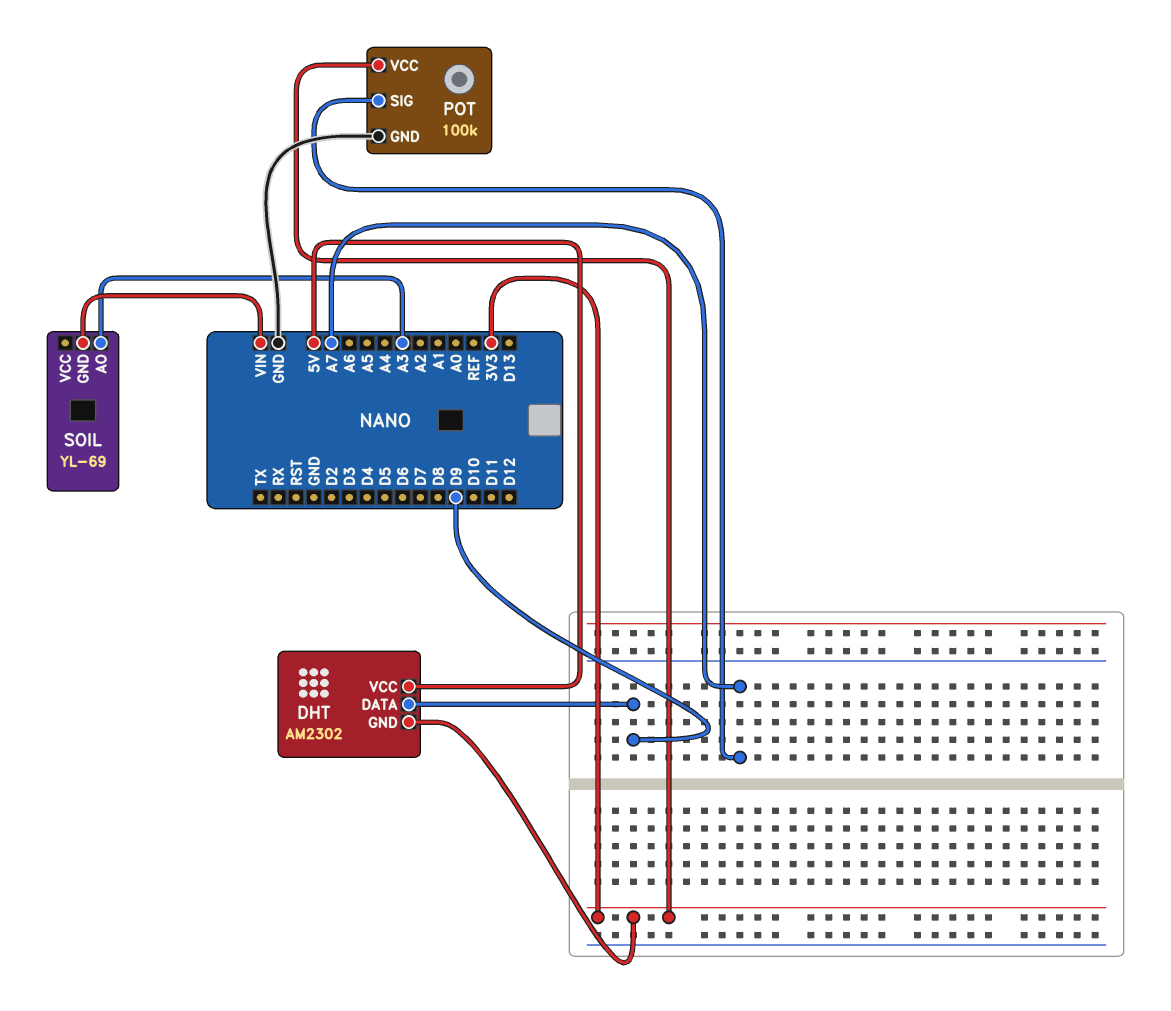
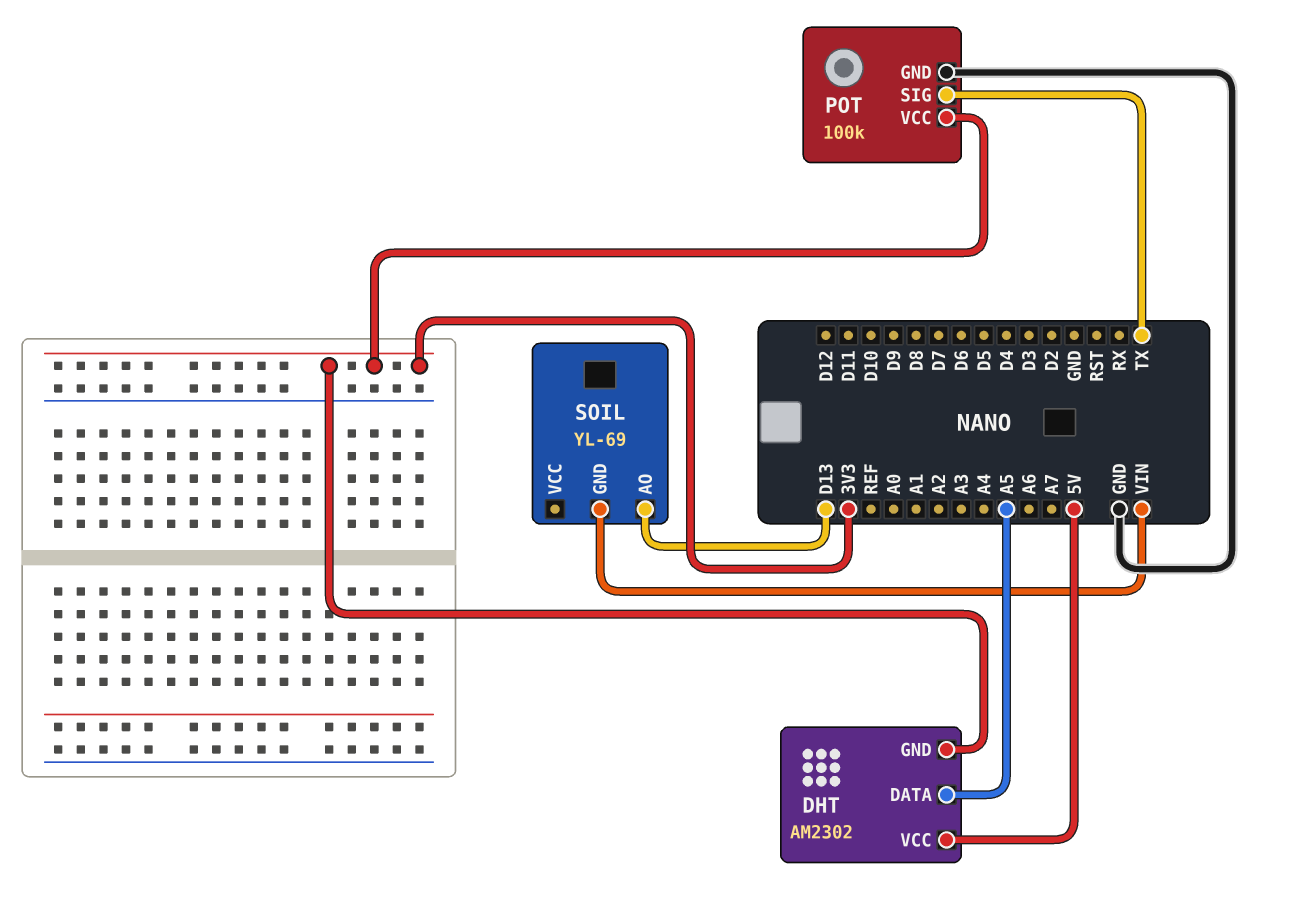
DHT pin DATA: D9 -> A5
POT pin SIG: A7 -> TX
SOIL pin AO: A3 -> D13

